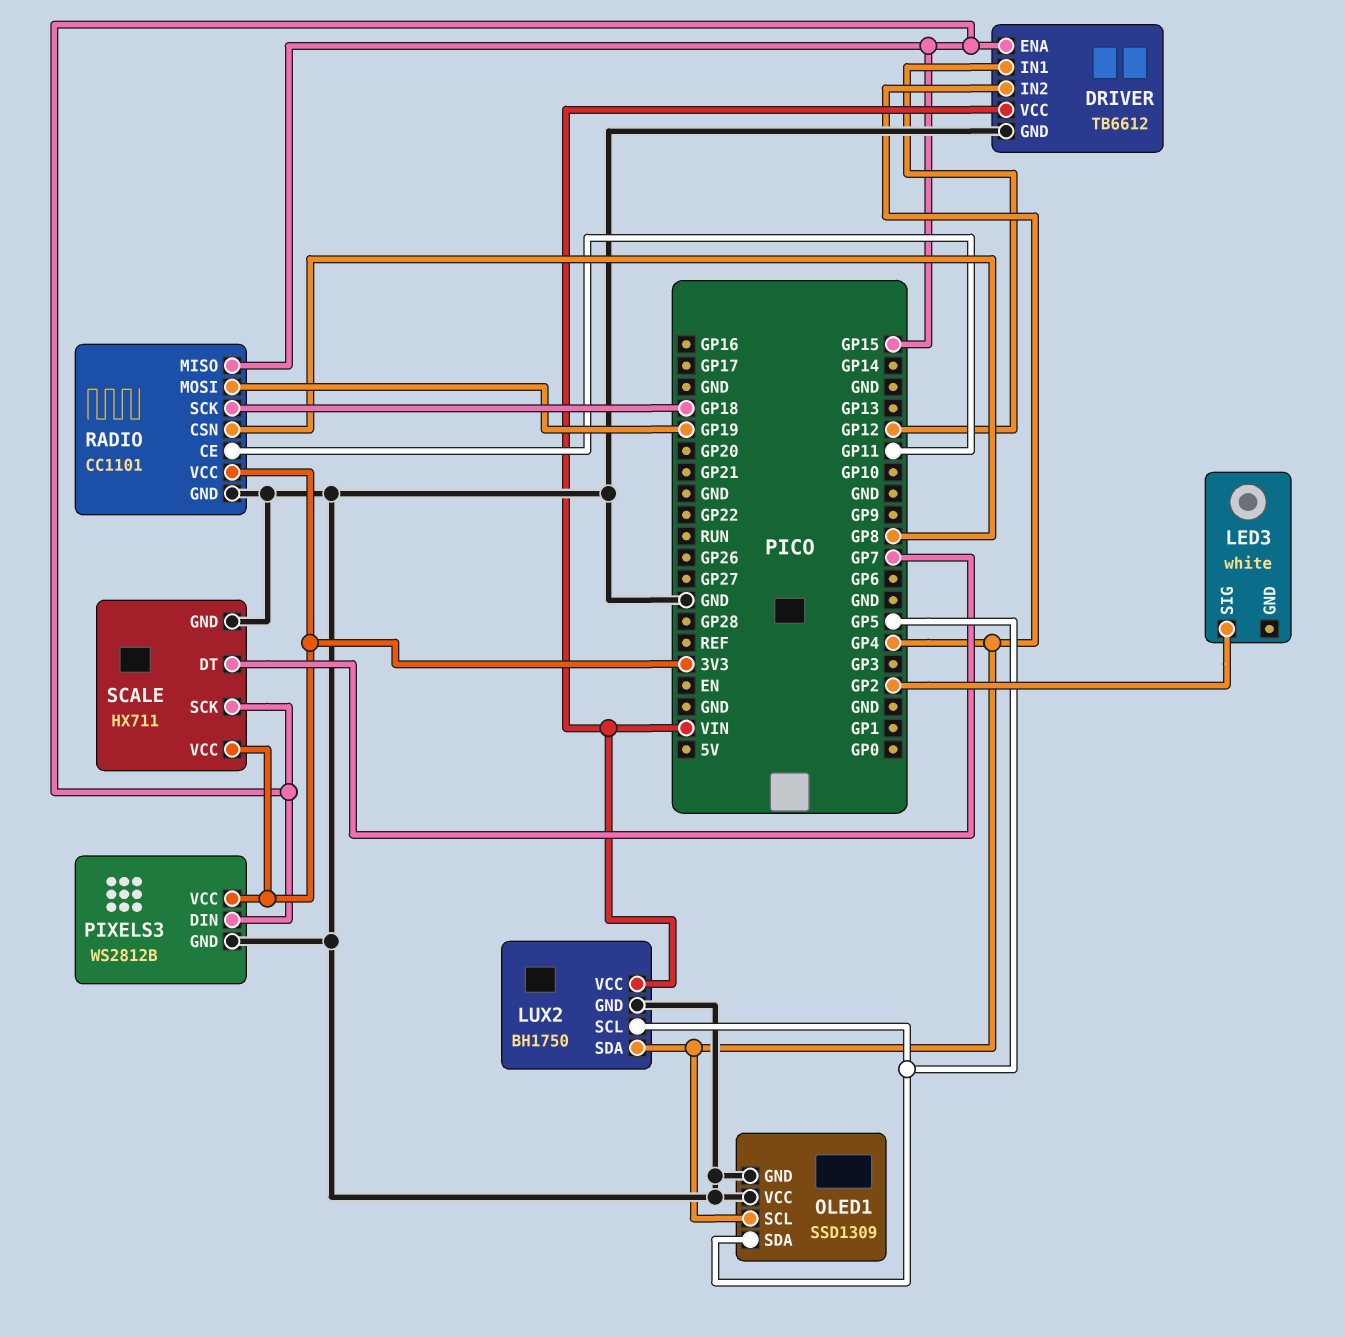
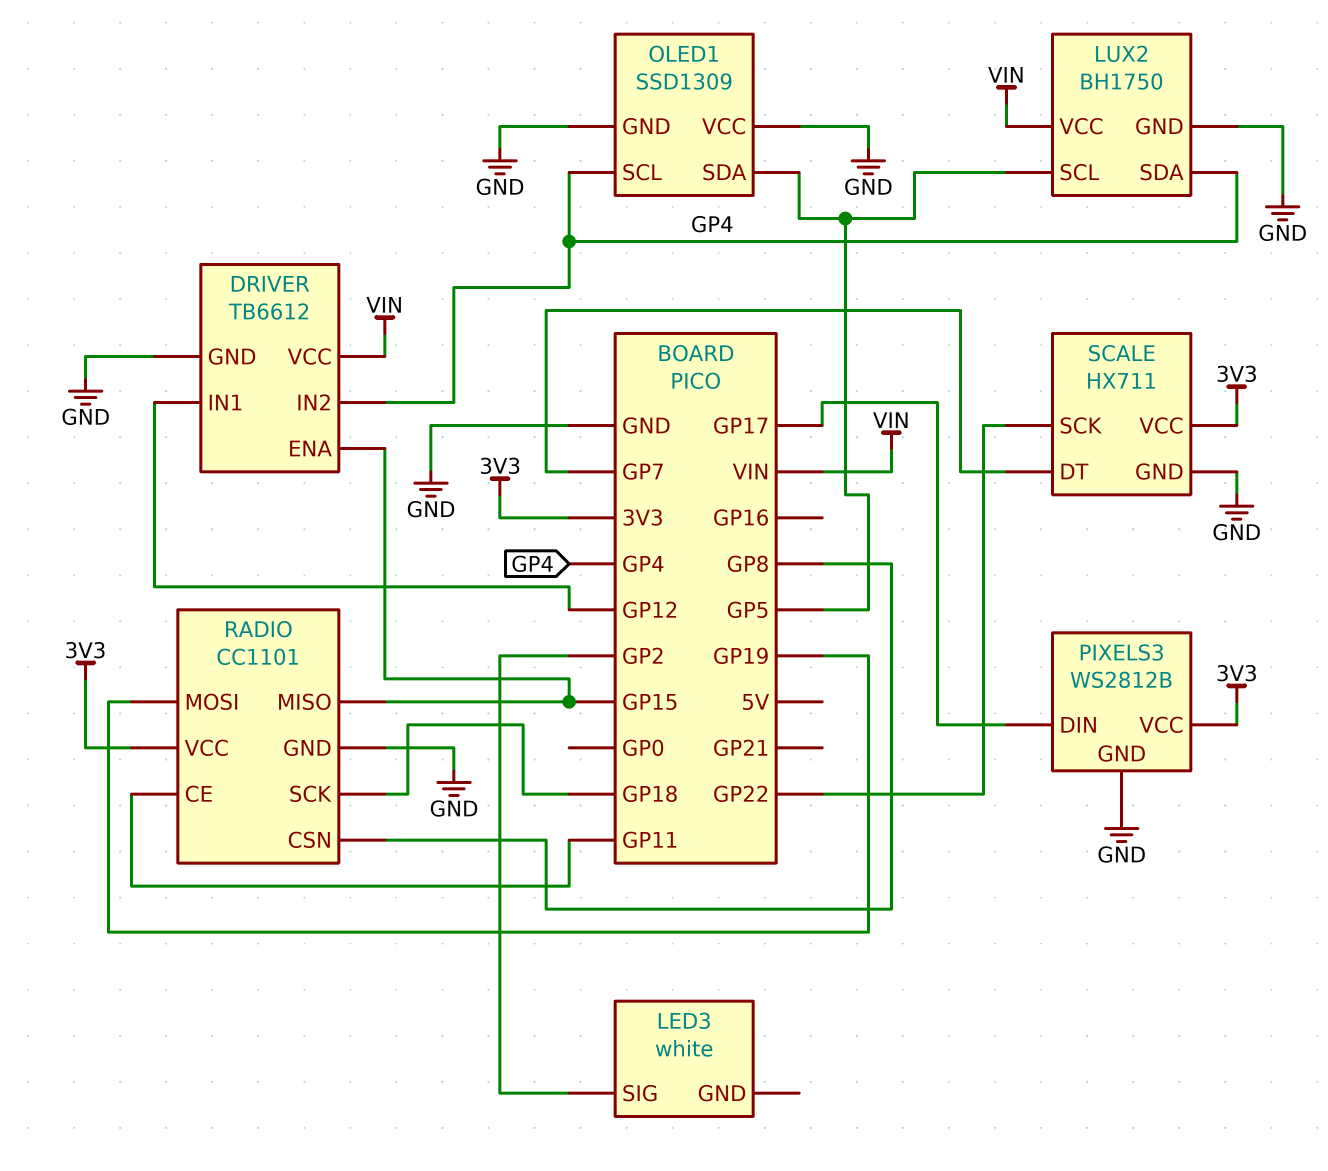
PIXELS3 pin DIN: GP15 -> GP17
SCALE pin SCK: GP15 -> GP22

